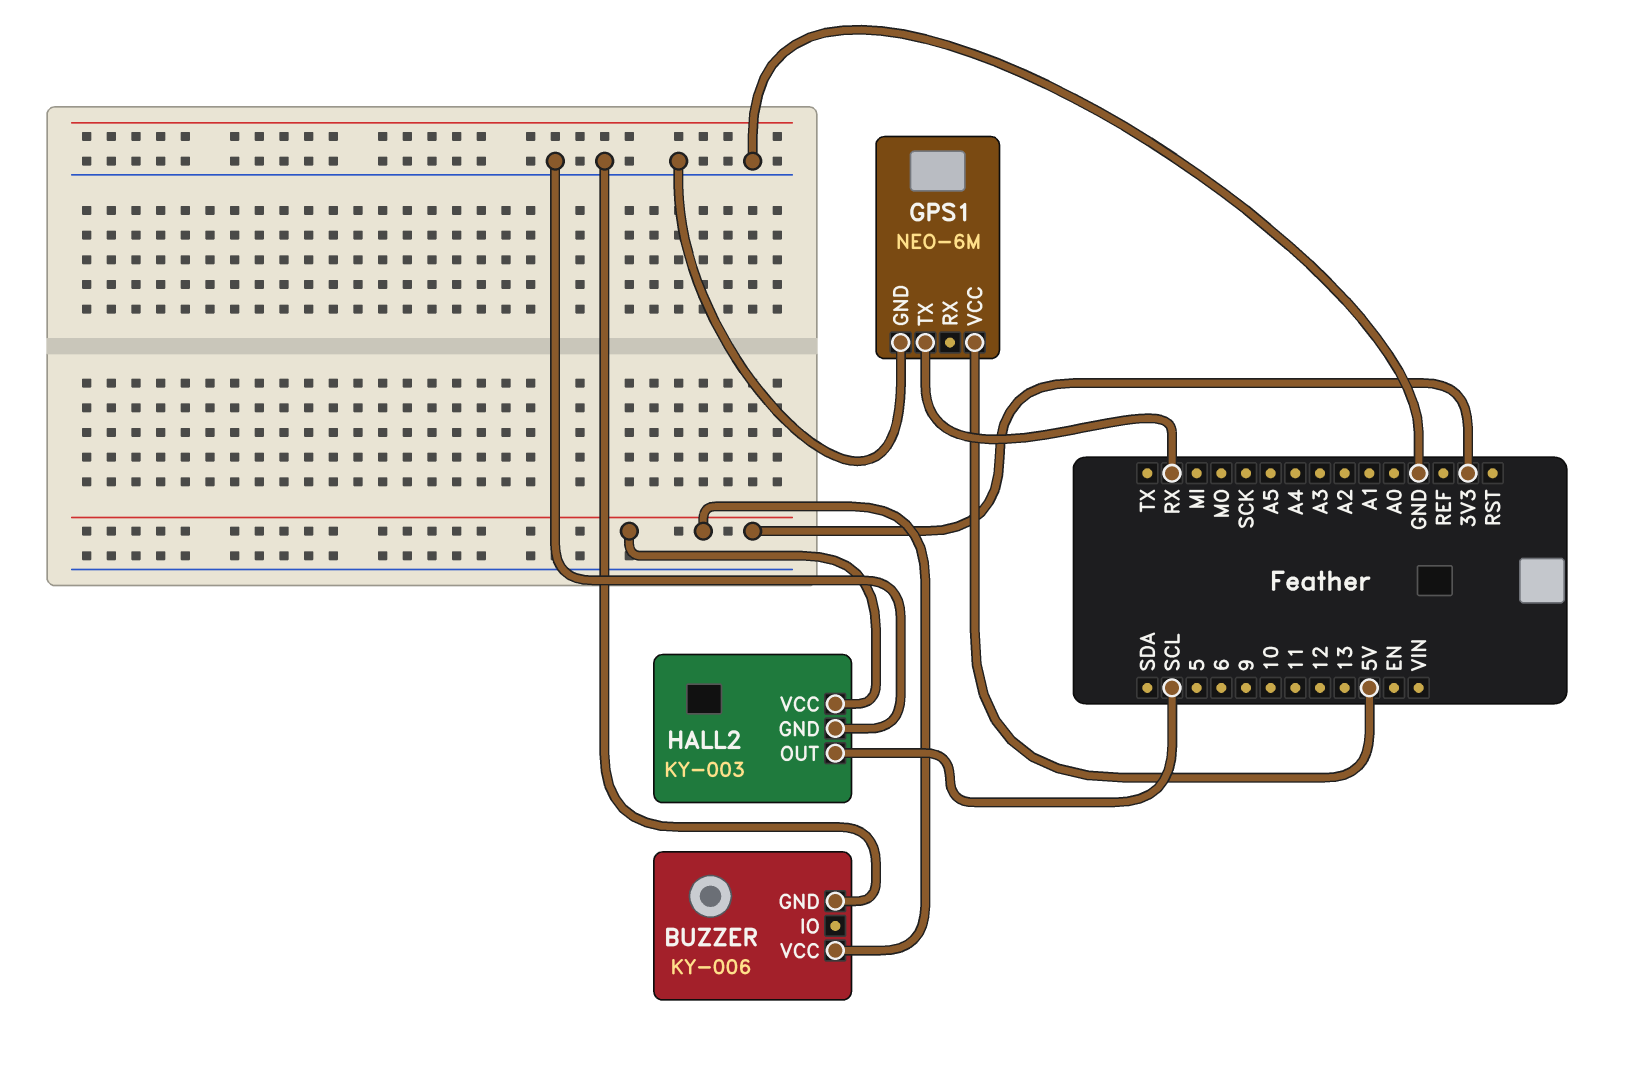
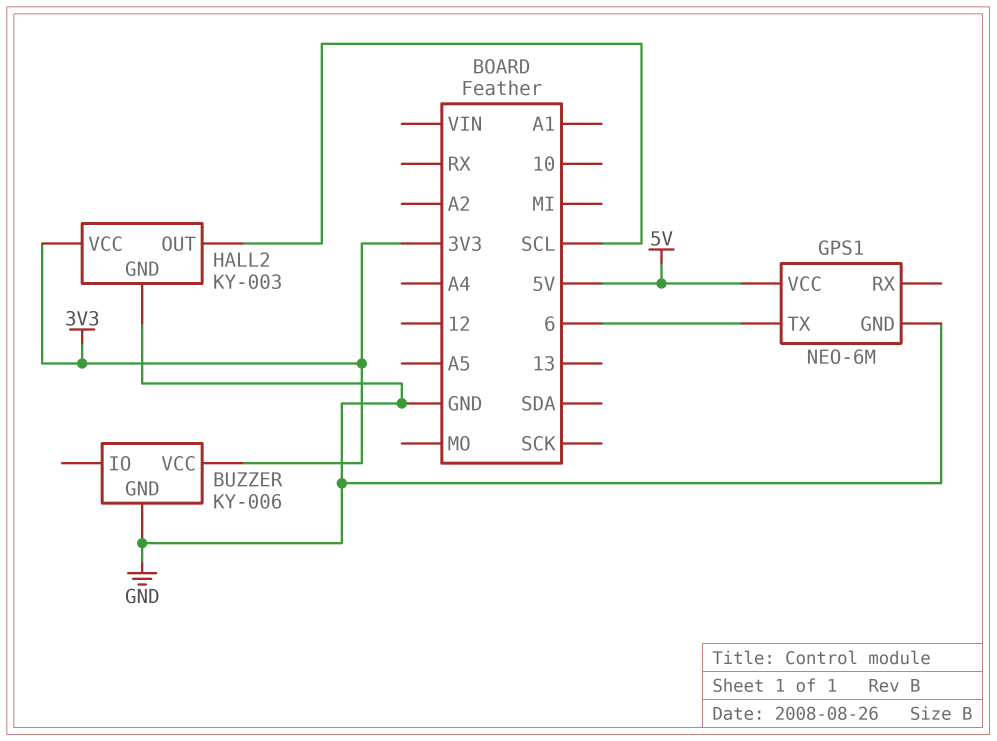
GPS1 pin TX: RX -> 6

